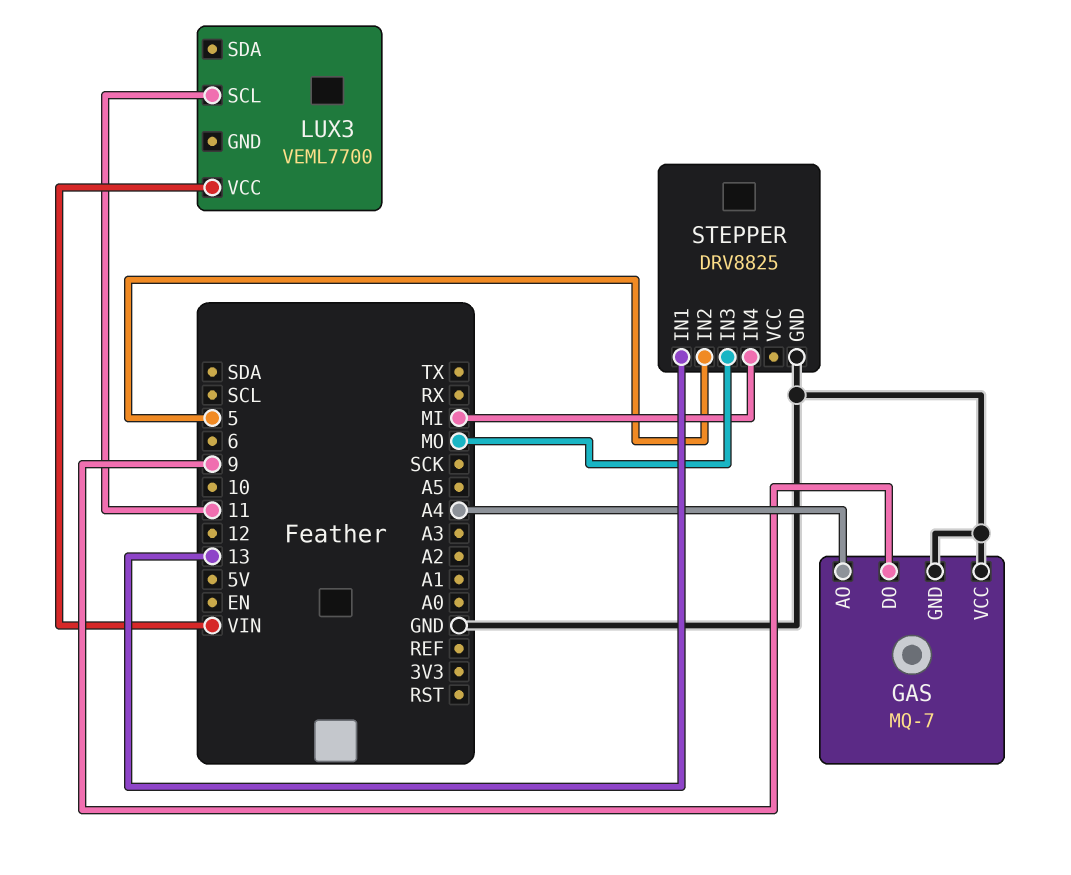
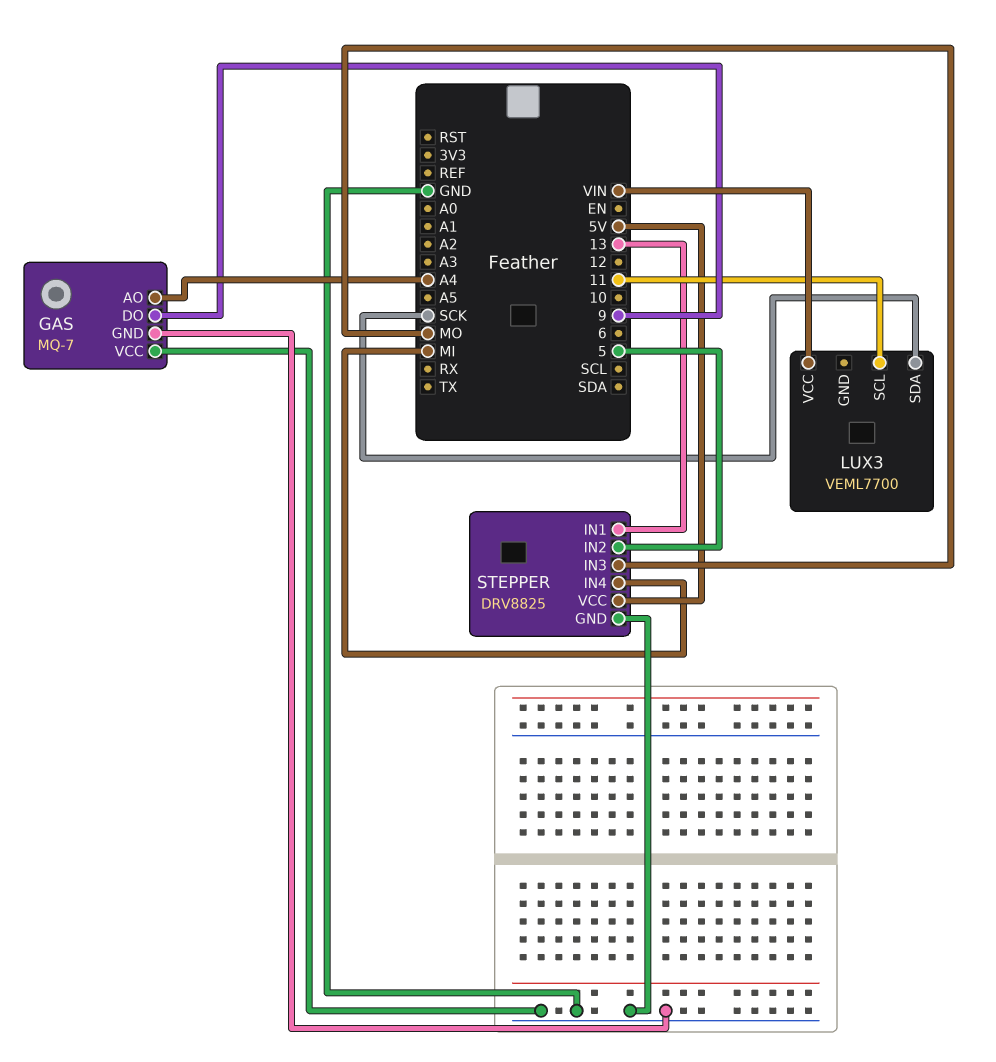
LUX3 pin SDA: none -> SCK
STEPPER pin VCC: none -> 5V

